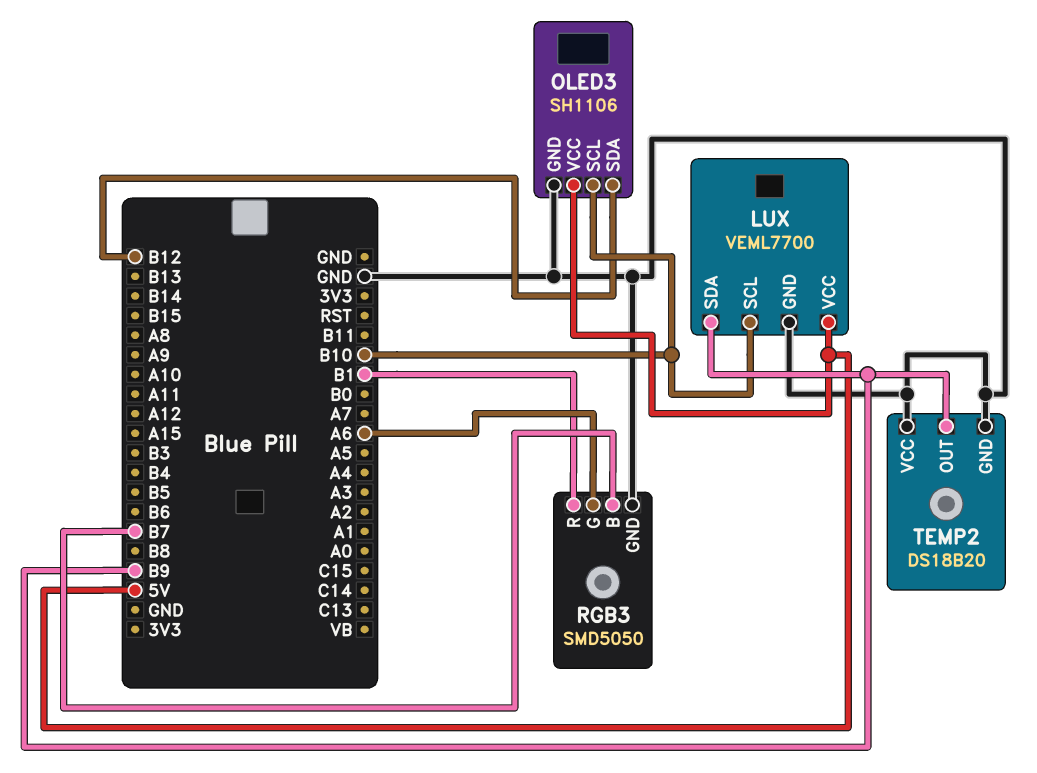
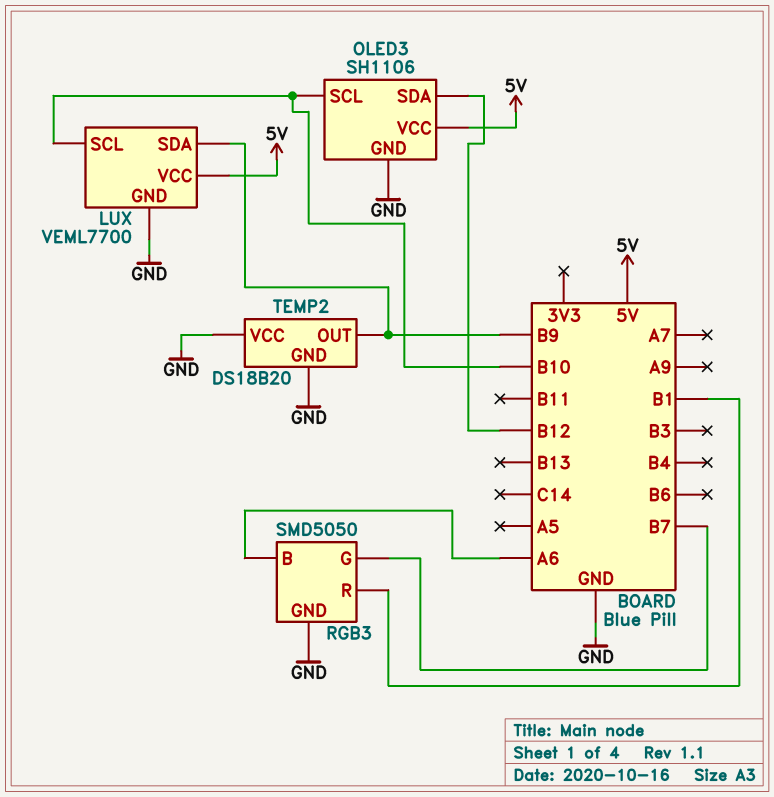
RGB3 pin B: B7 -> A6
RGB3 pin G: A6 -> B7

